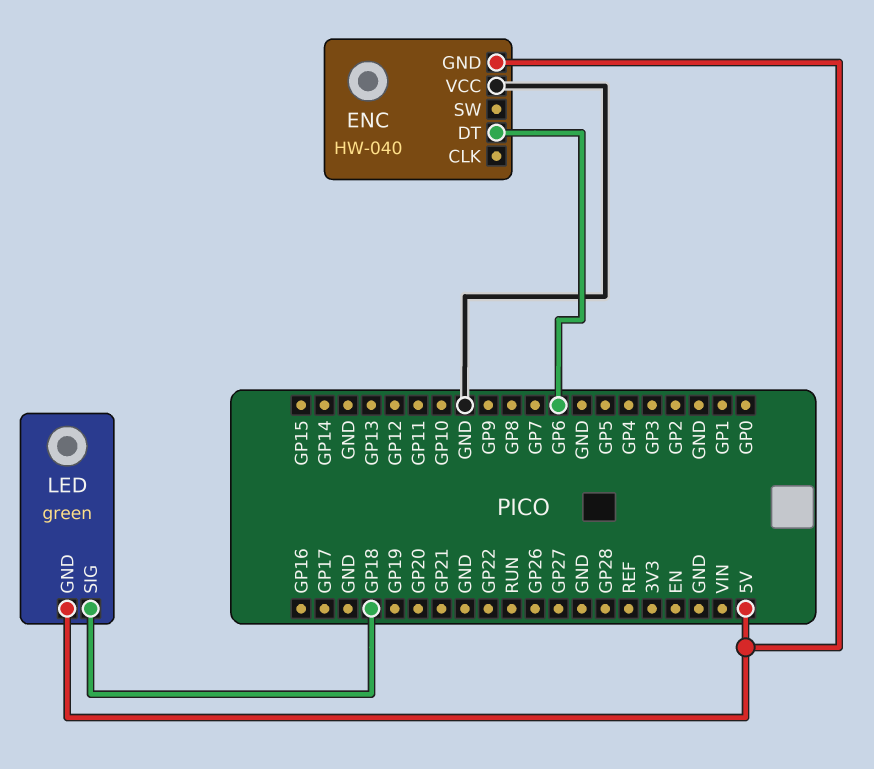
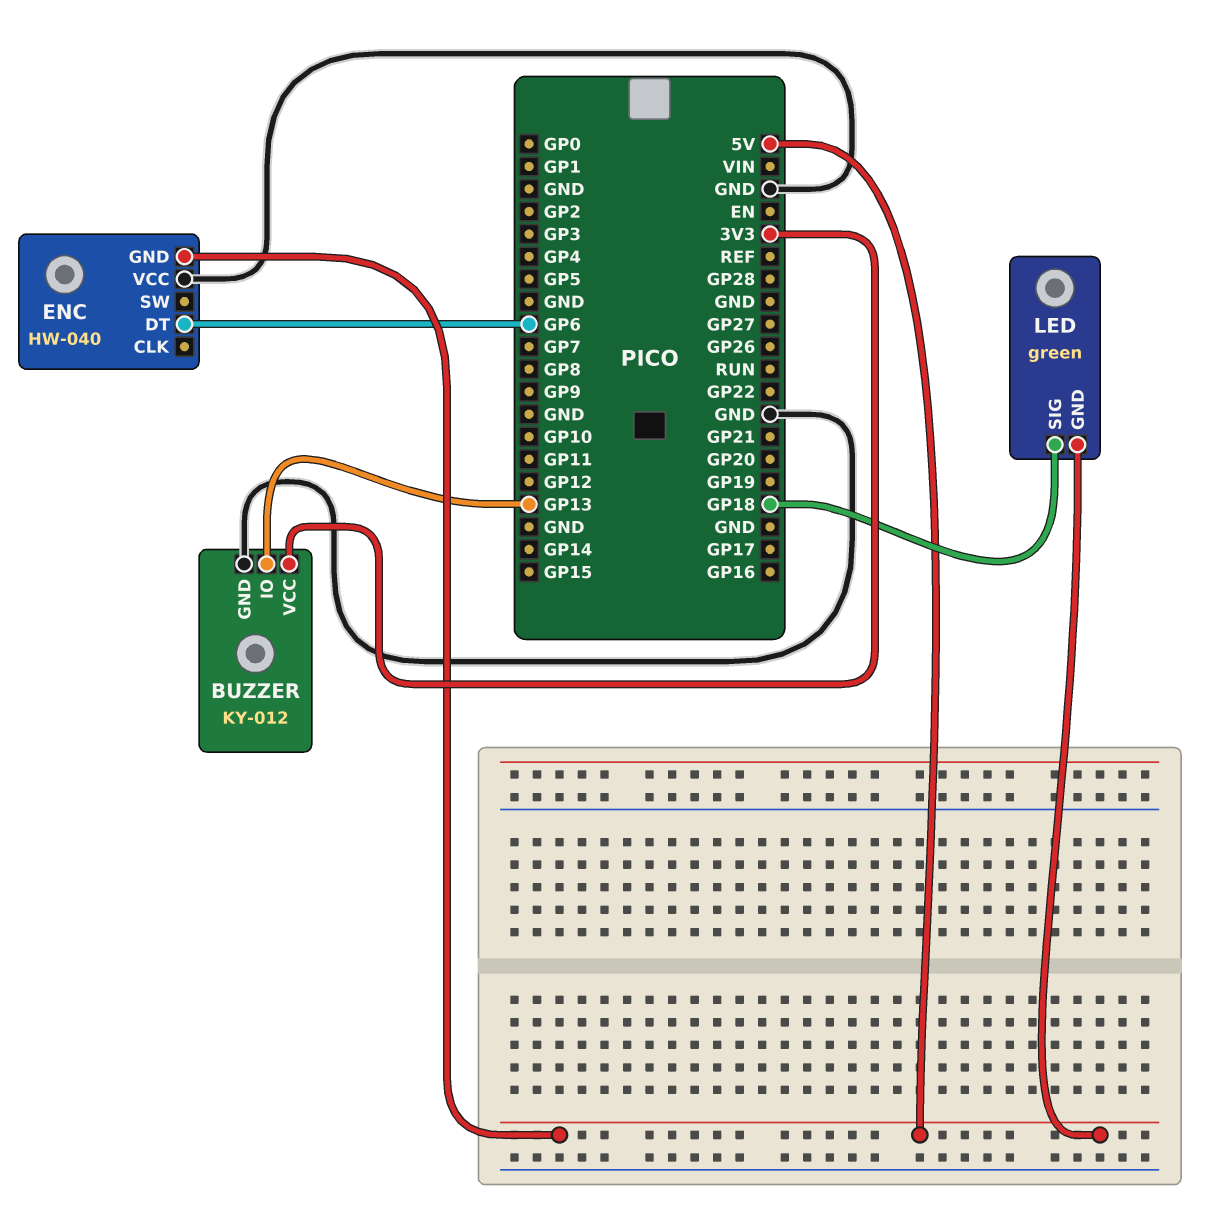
BUZZER: none -> KY-012
BUZZER pin GND: none -> GND
BUZZER pin IO: none -> GP13
BUZZER pin VCC: none -> 3V3

